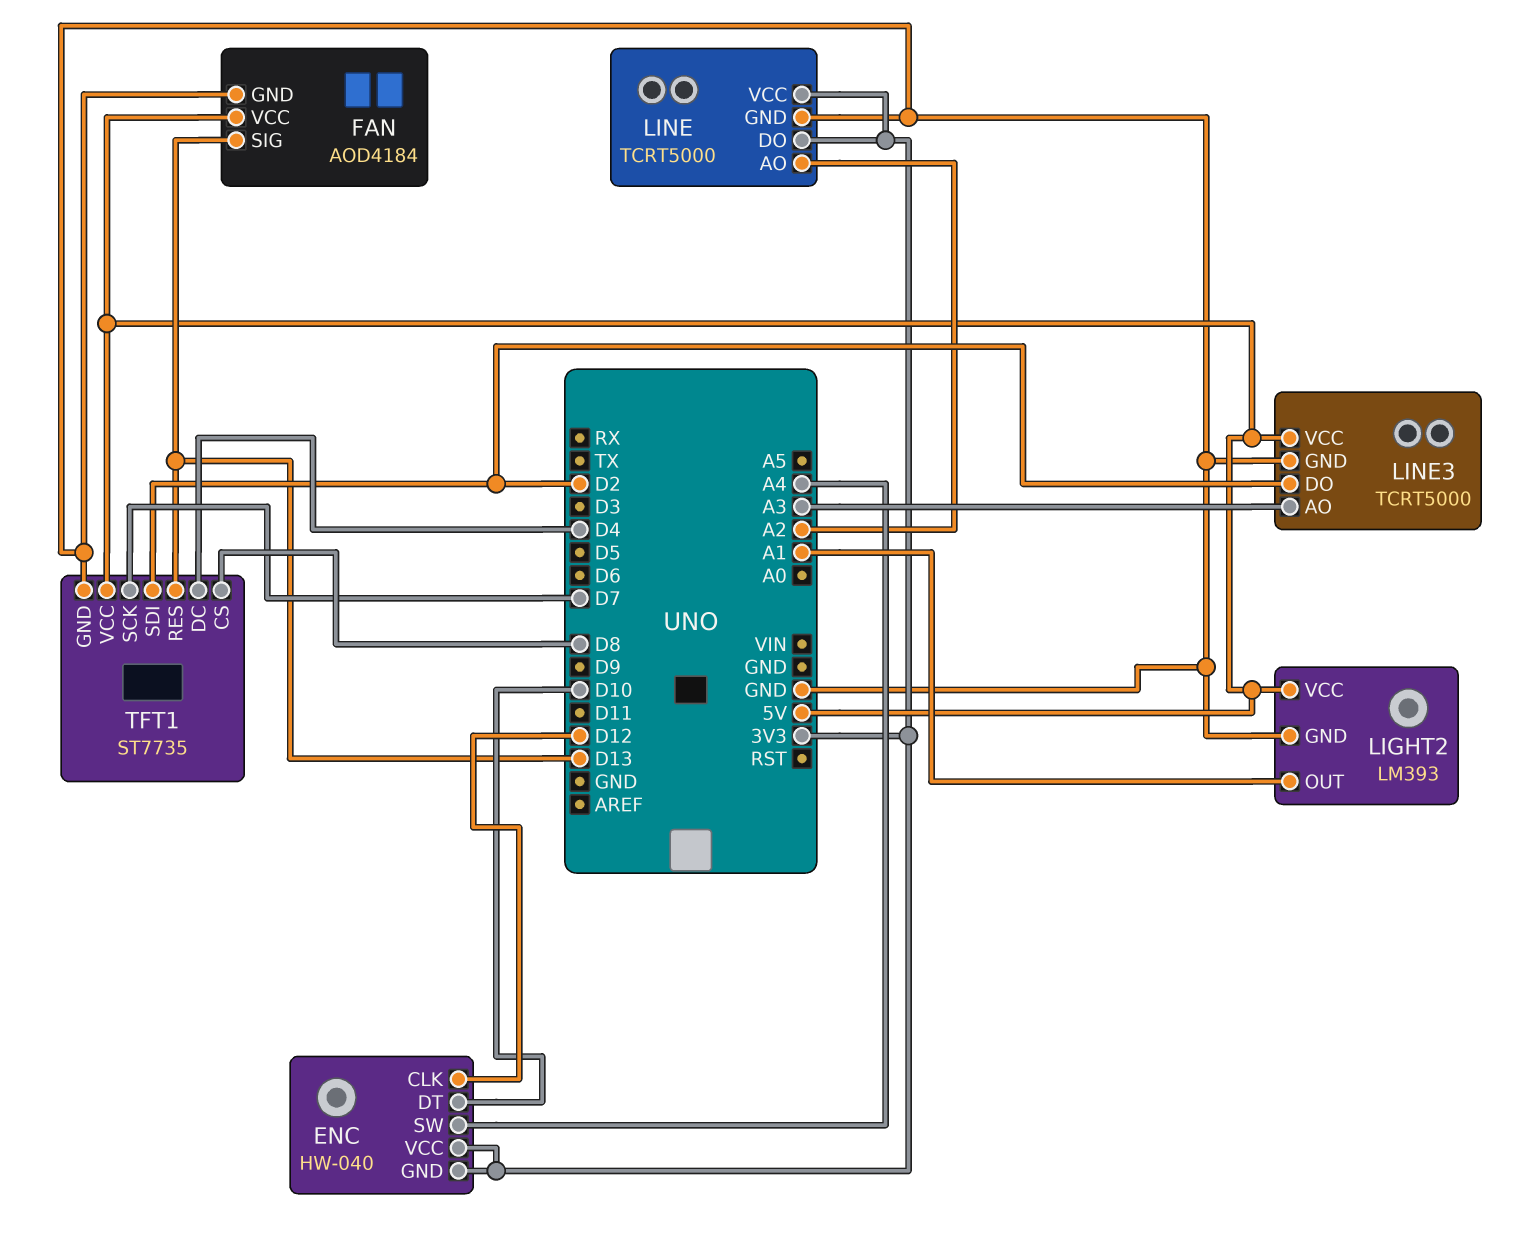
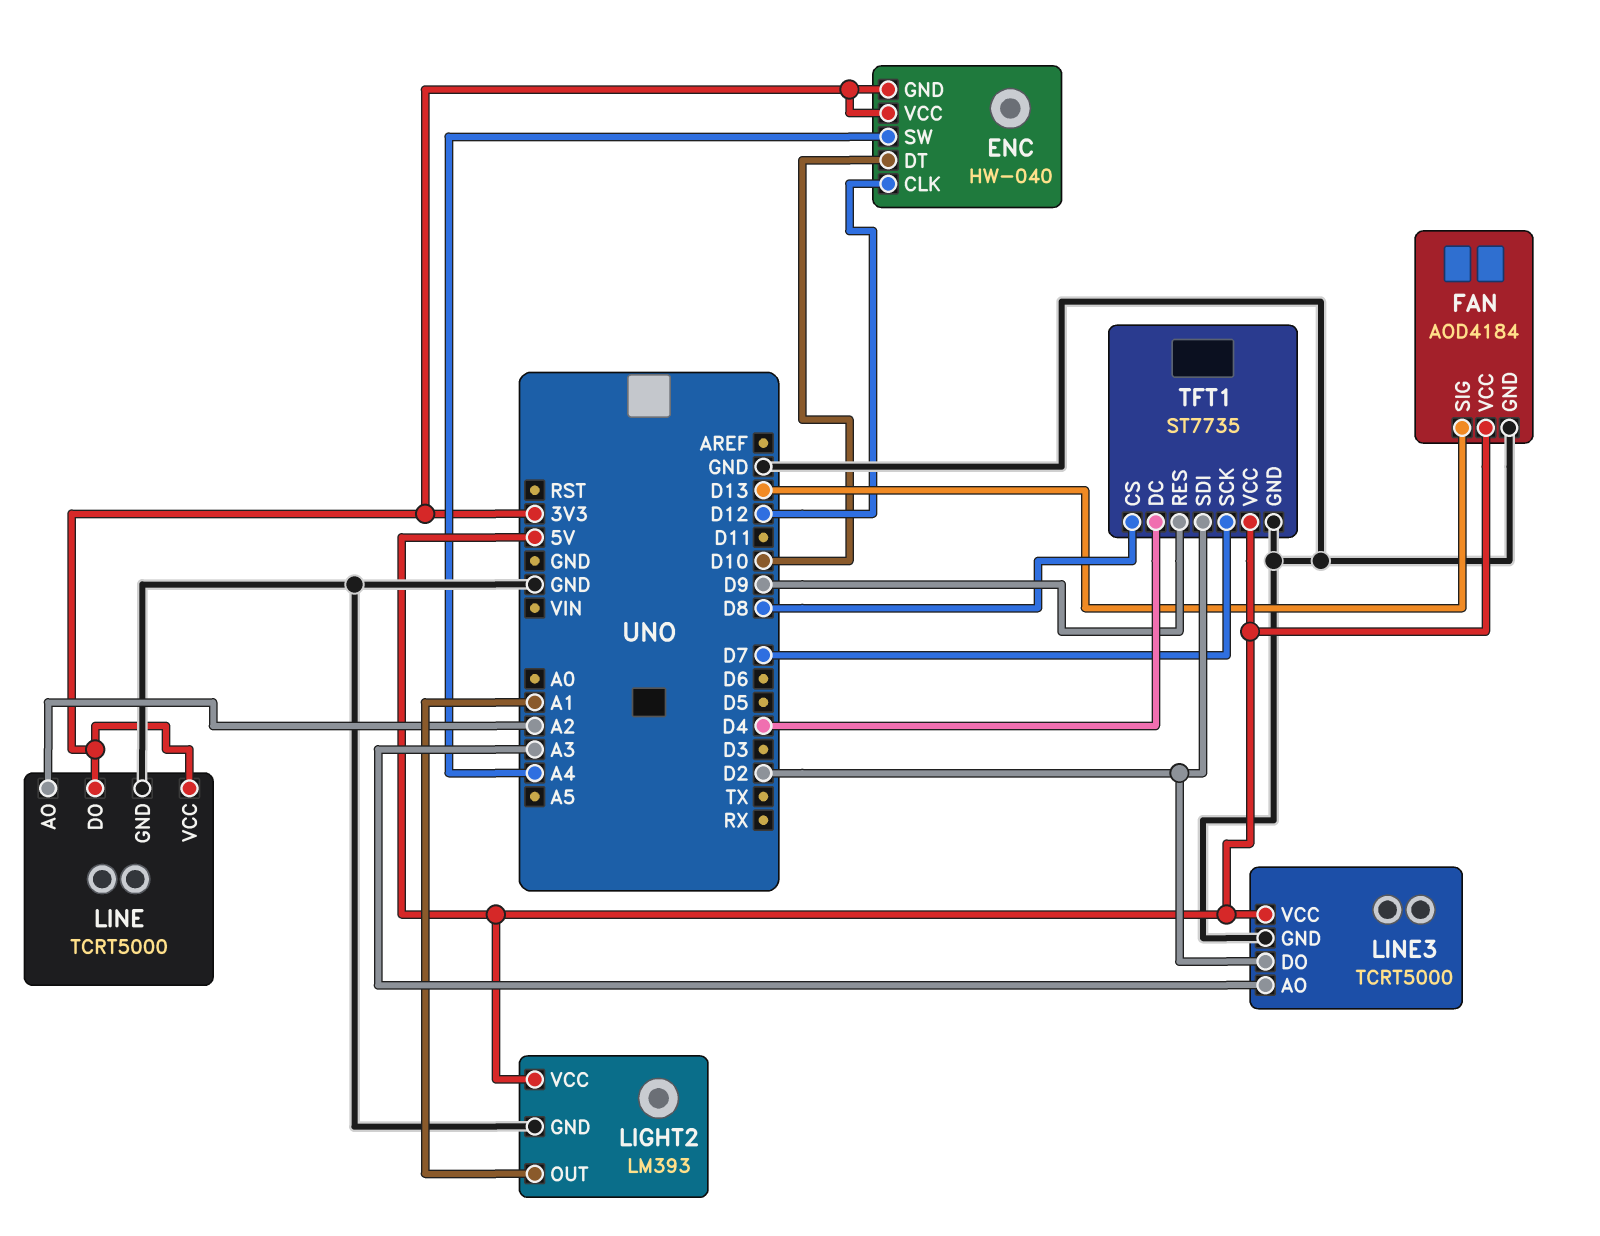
TFT1 pin RES: D13 -> D9

